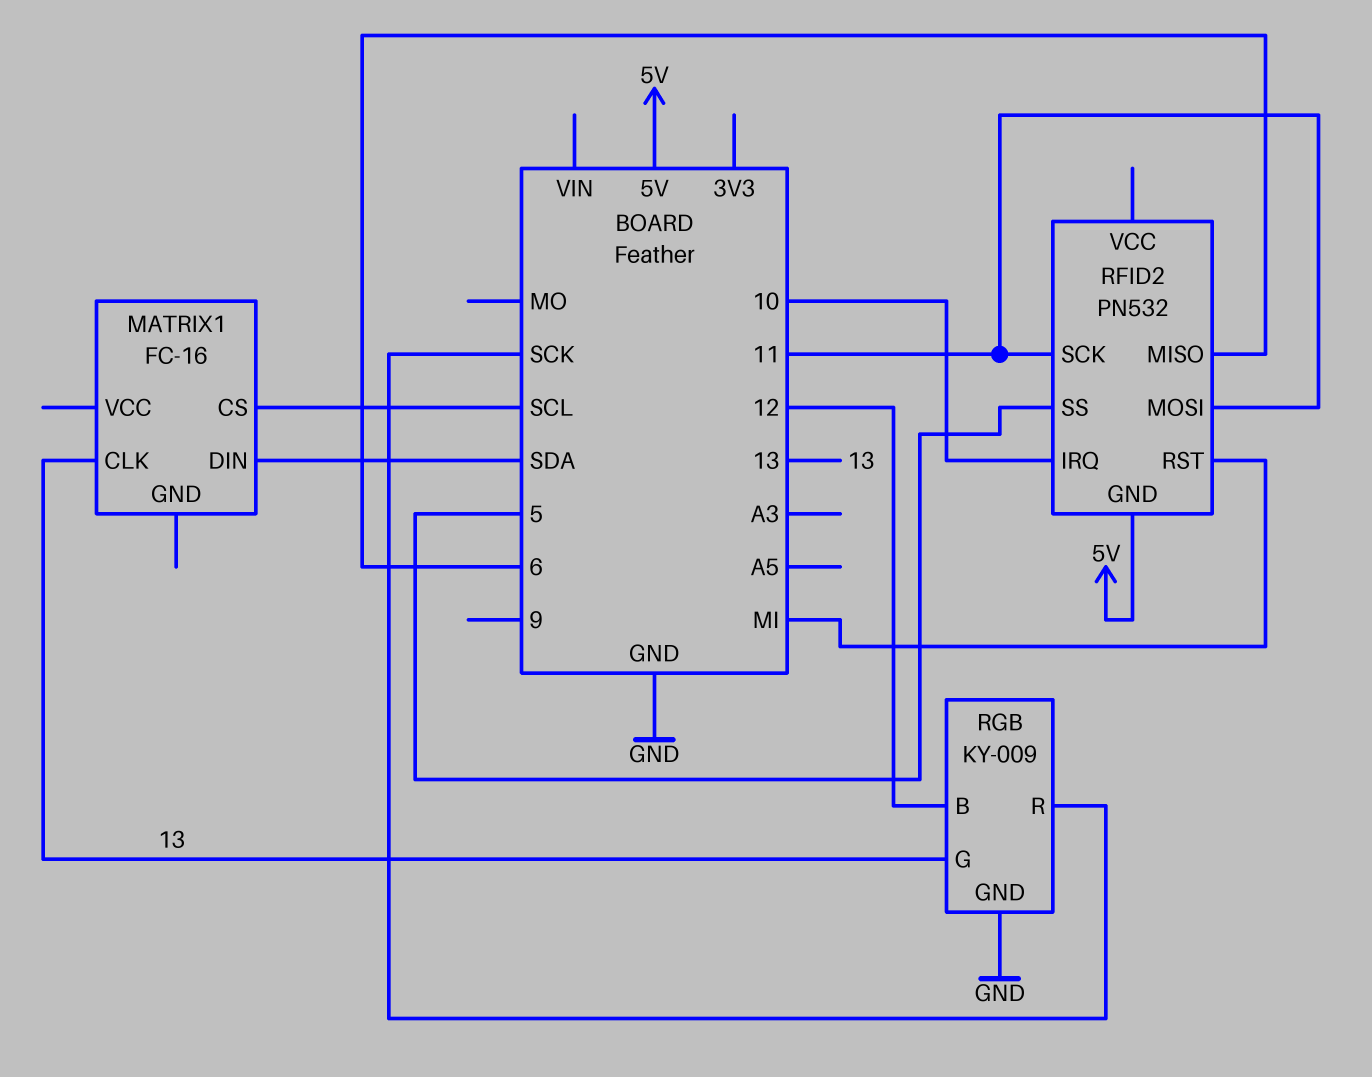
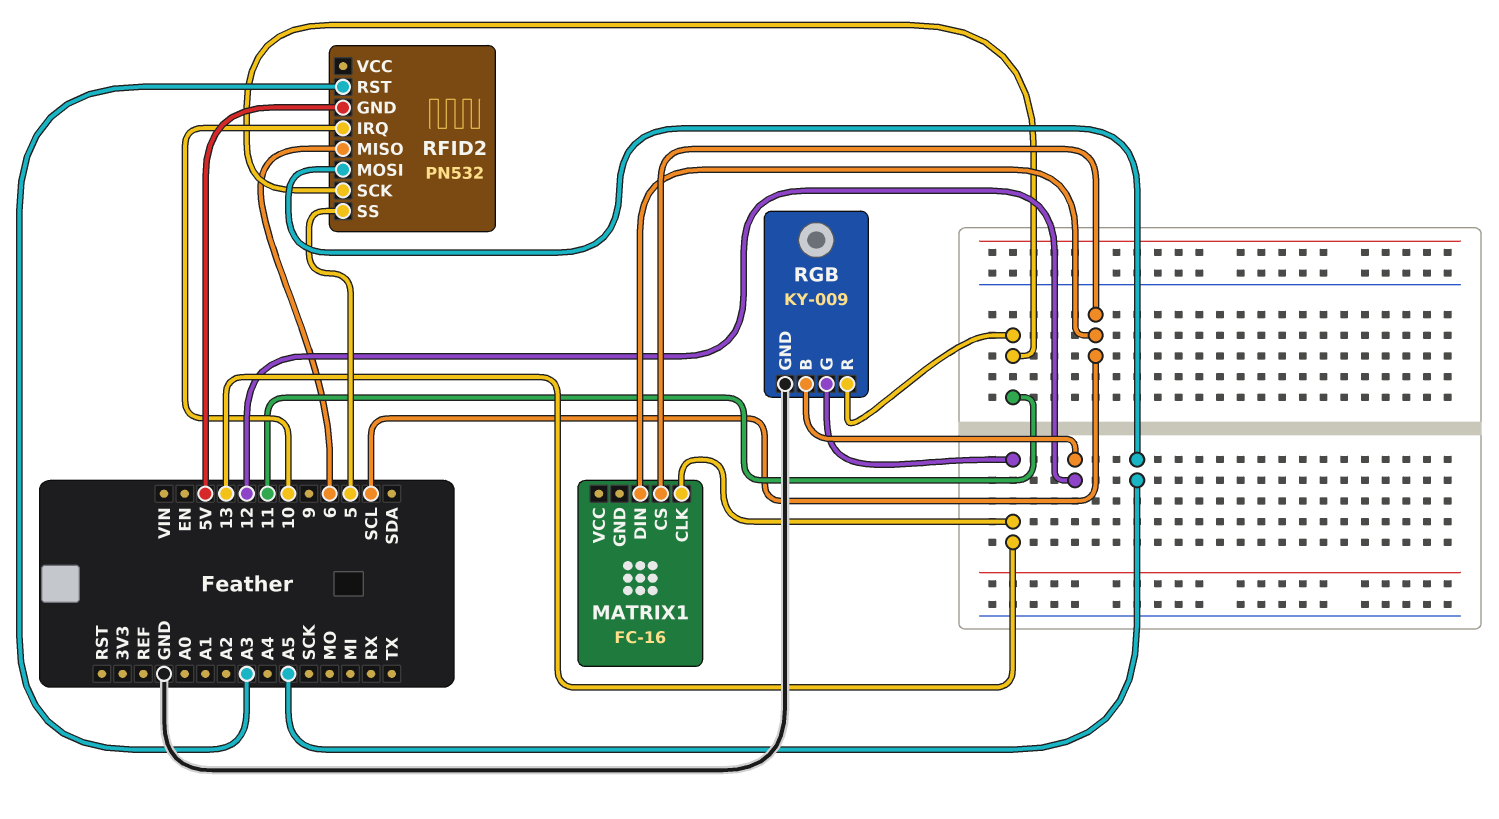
MATRIX1 pin DIN: SDA -> SCL
RFID2 pin MOSI: 11 -> A5
RFID2 pin RST: MI -> A3
RGB pin R: SCK -> 11

